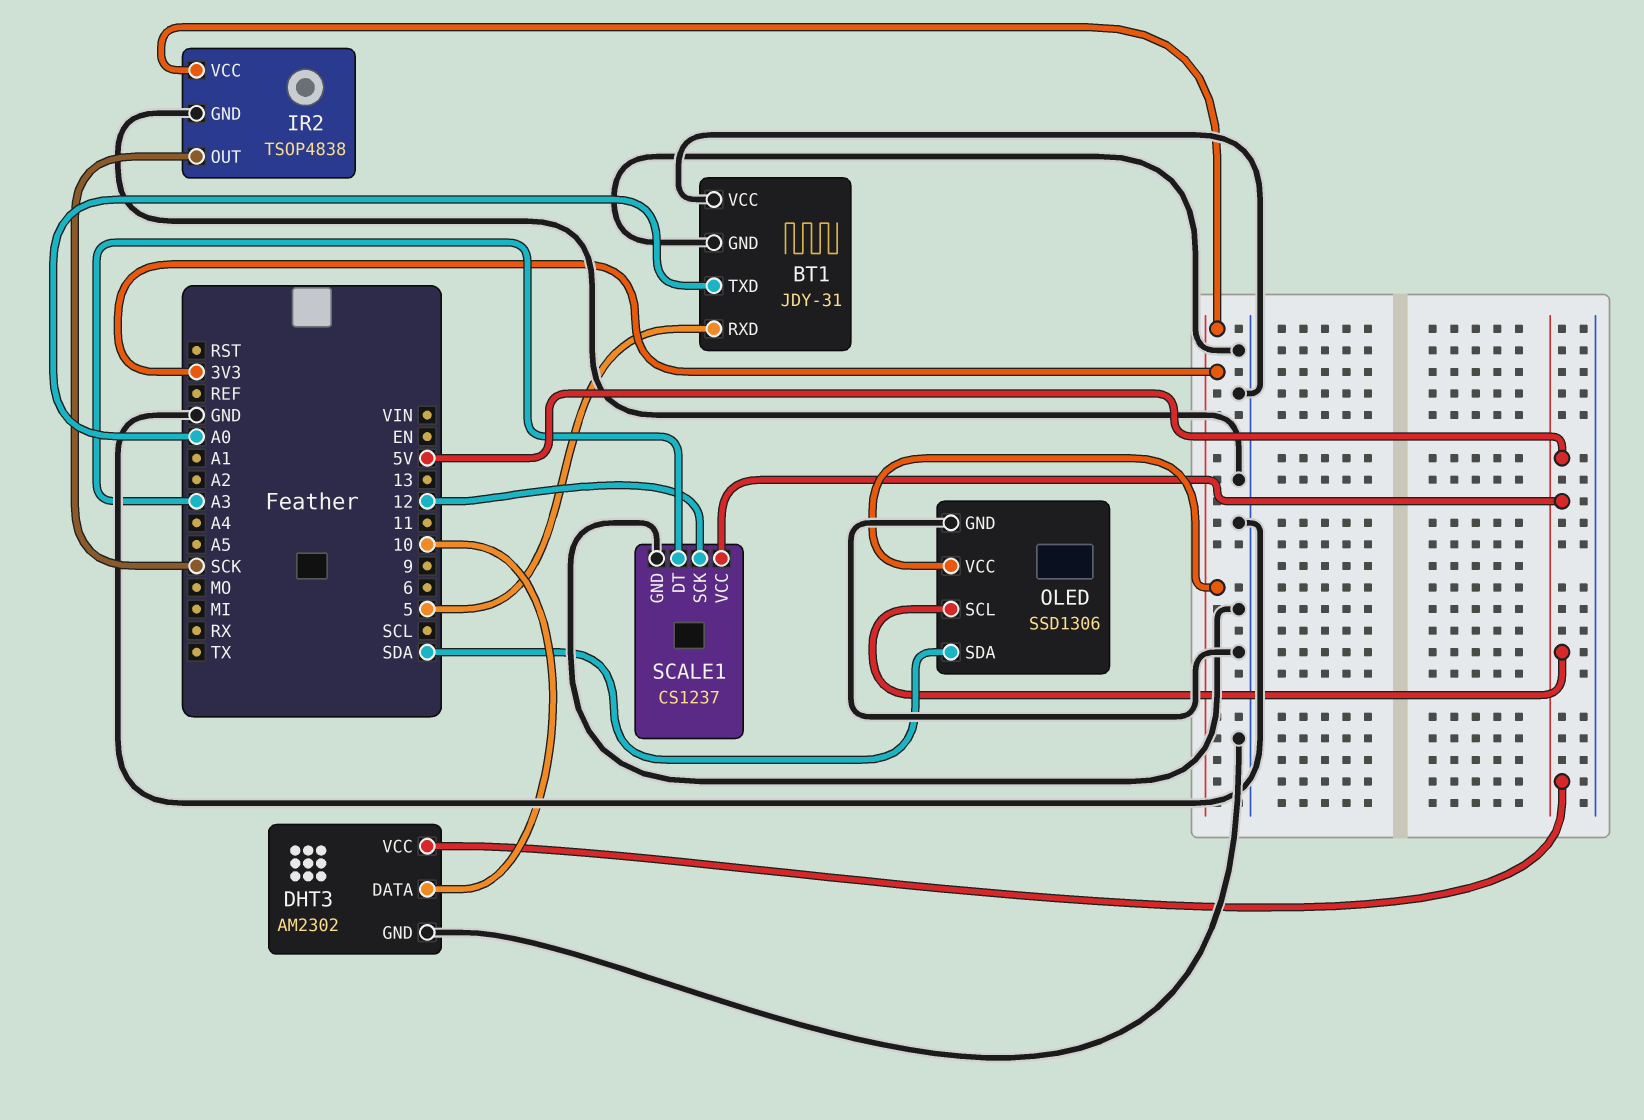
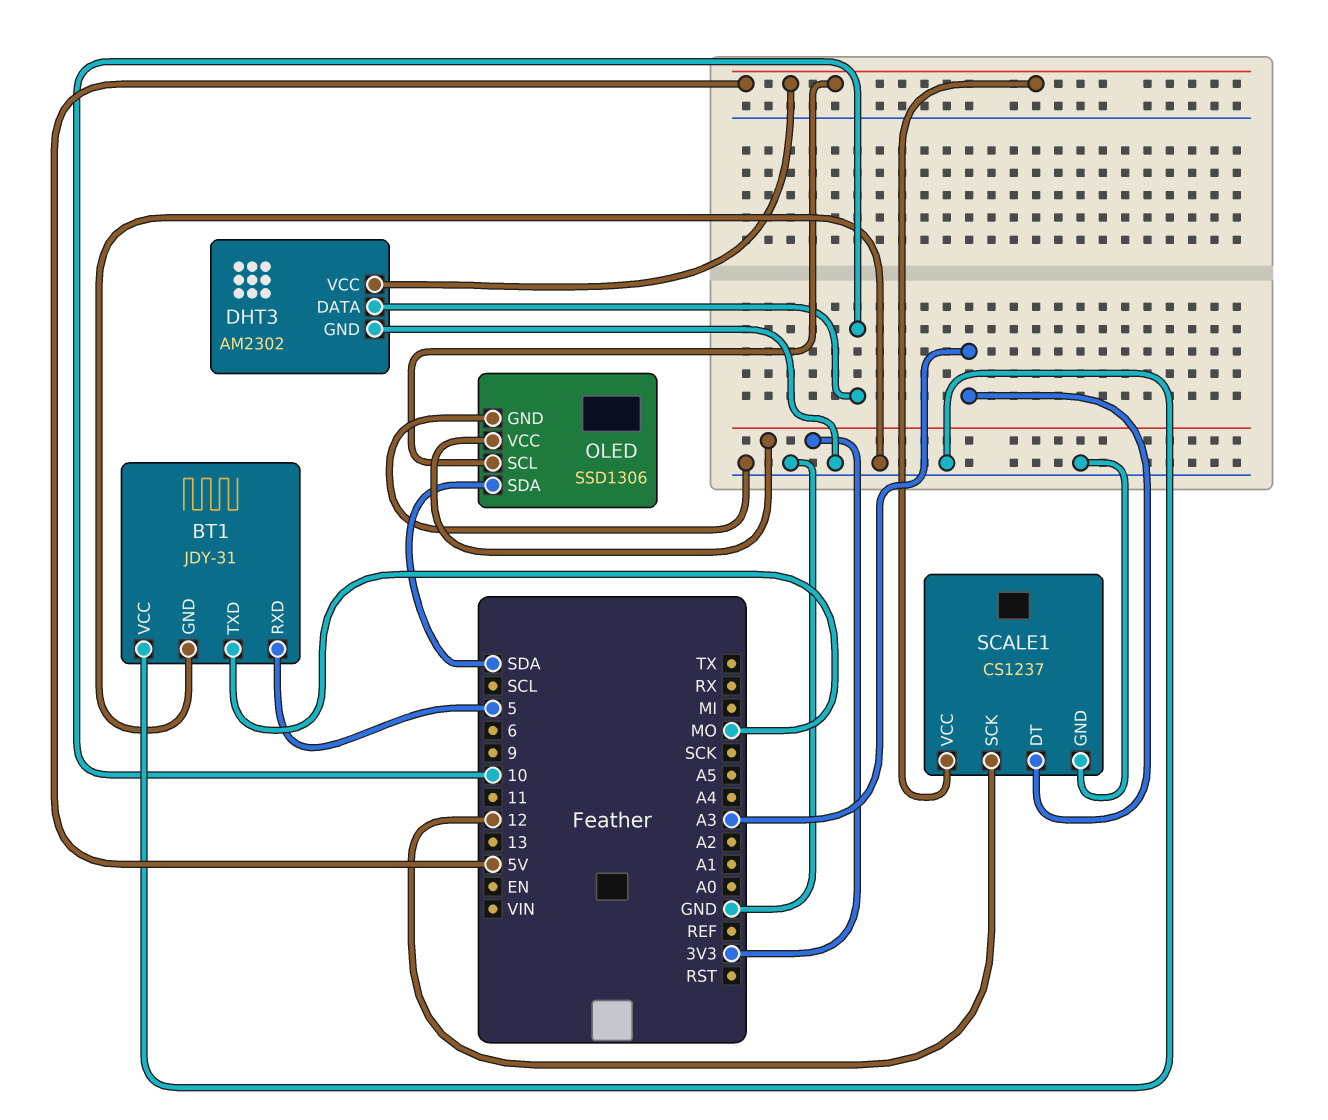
BT1 pin TXD: A0 -> MO
IR2: TSOP4838 -> none
IR2 pin GND: GND -> none
IR2 pin OUT: SCK -> none
IR2 pin VCC: 3V3 -> none

